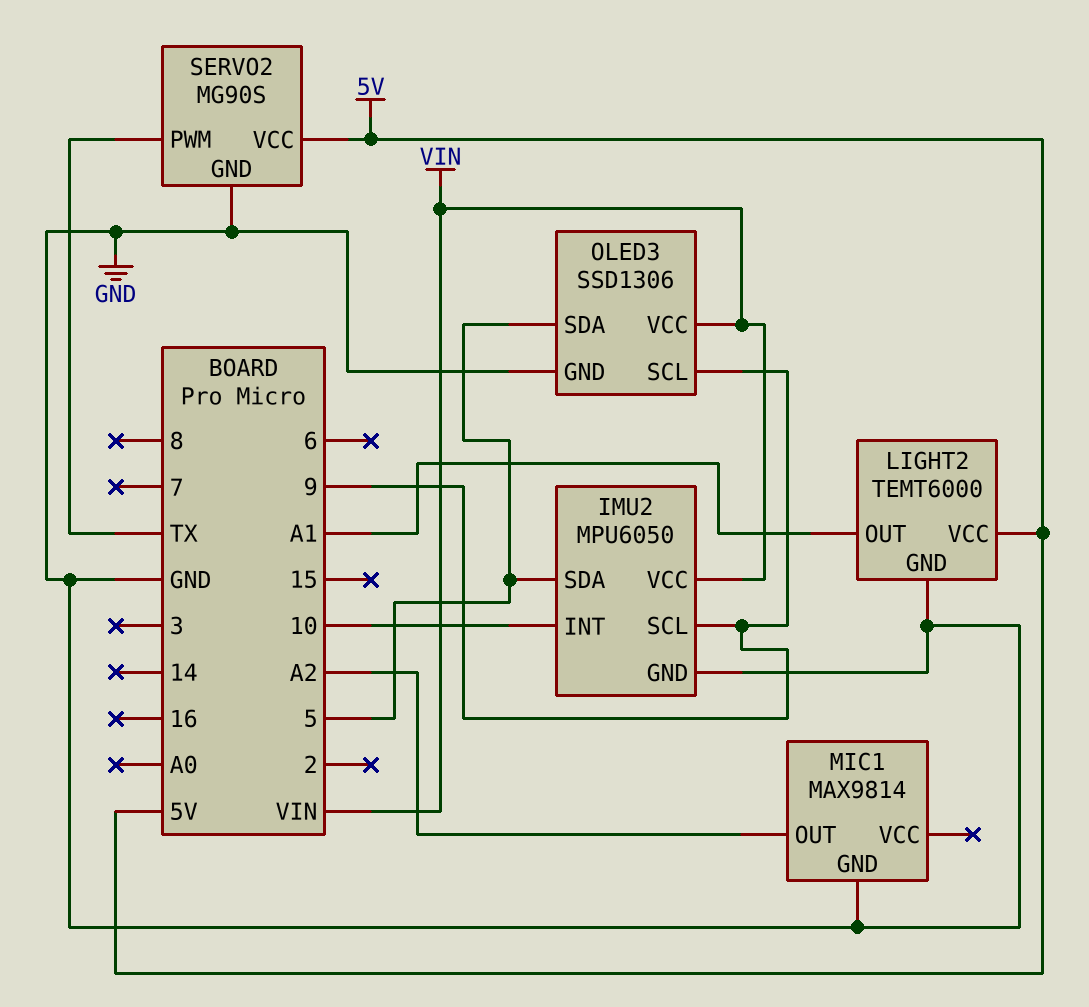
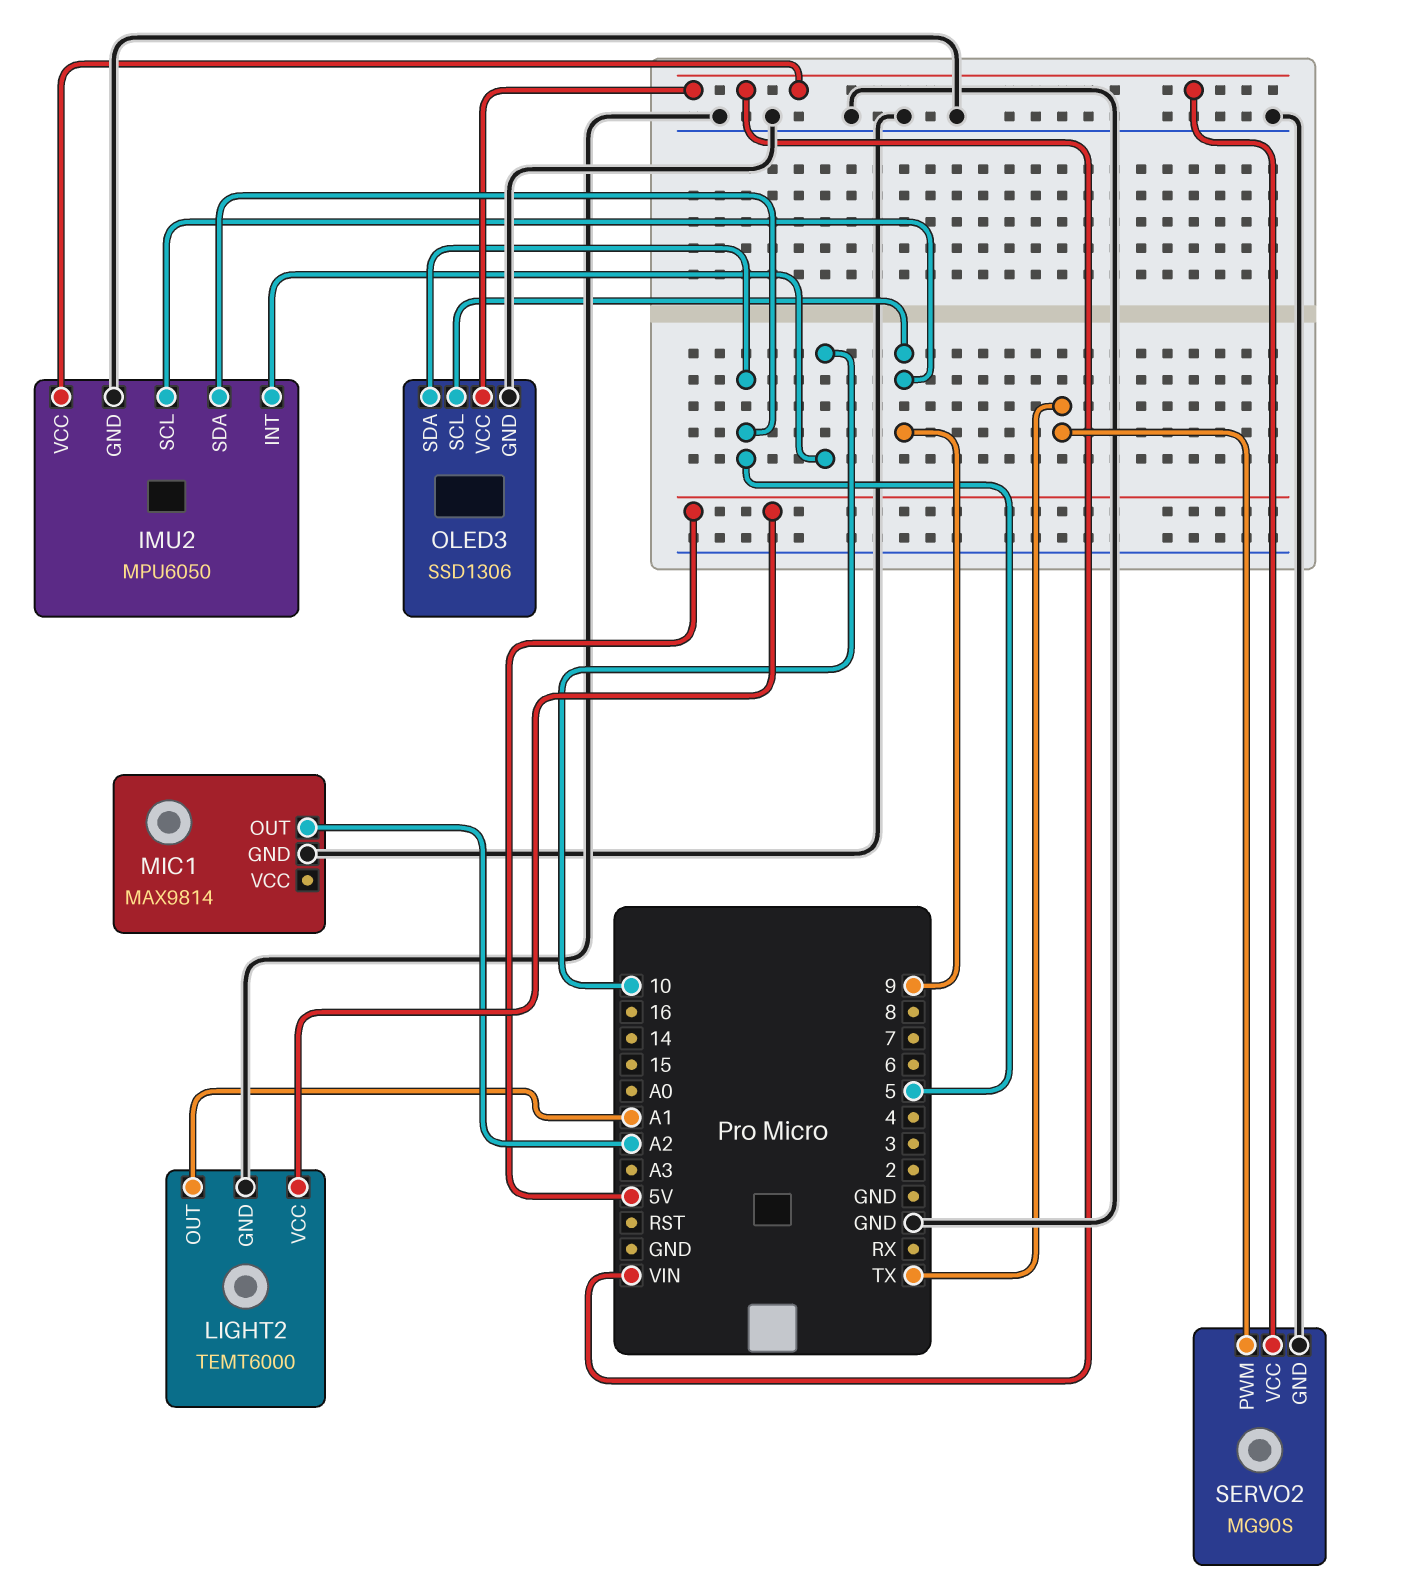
SERVO2 pin VCC: 5V -> VIN

